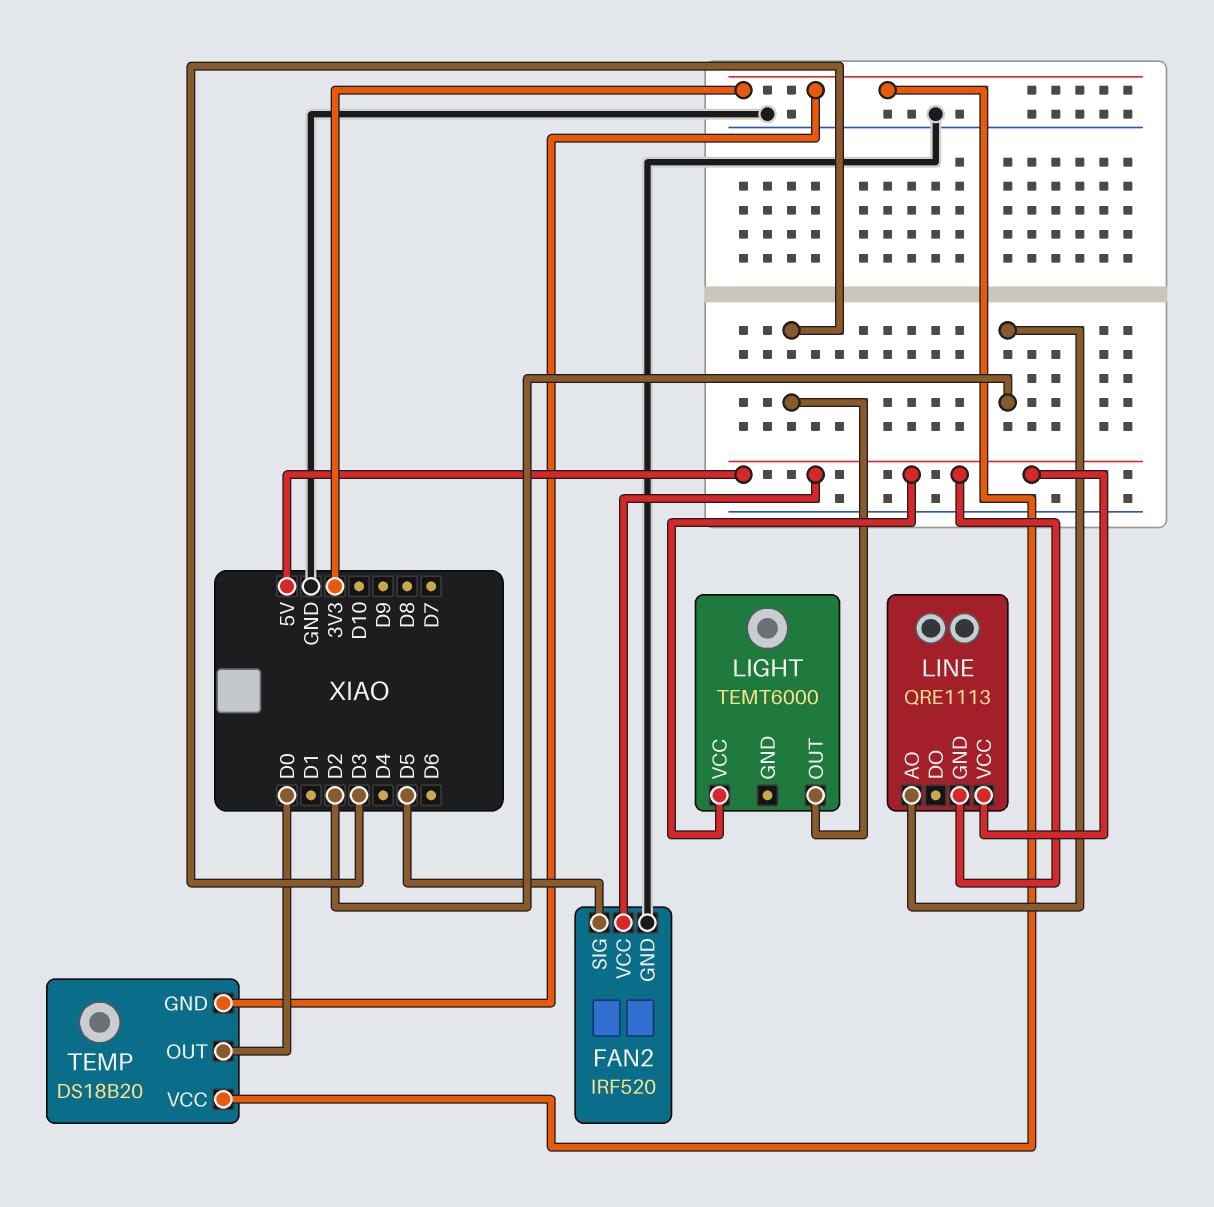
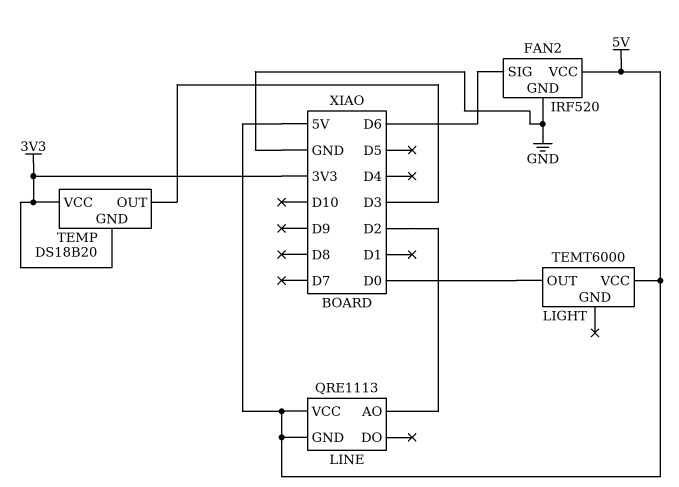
FAN2 pin SIG: D5 -> D6
LIGHT pin OUT: D3 -> D0
TEMP pin OUT: D0 -> D3

